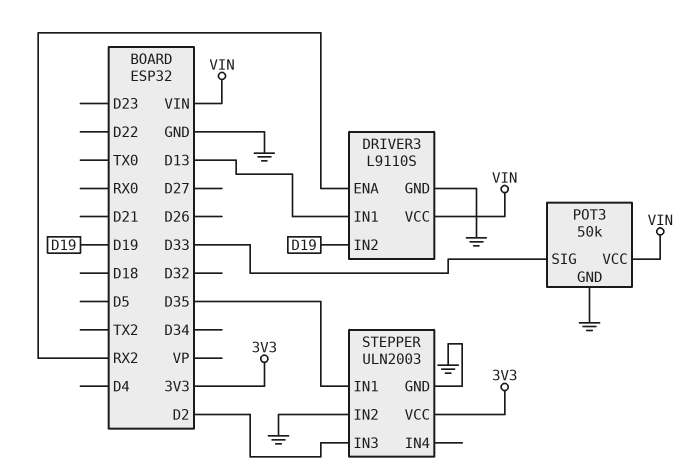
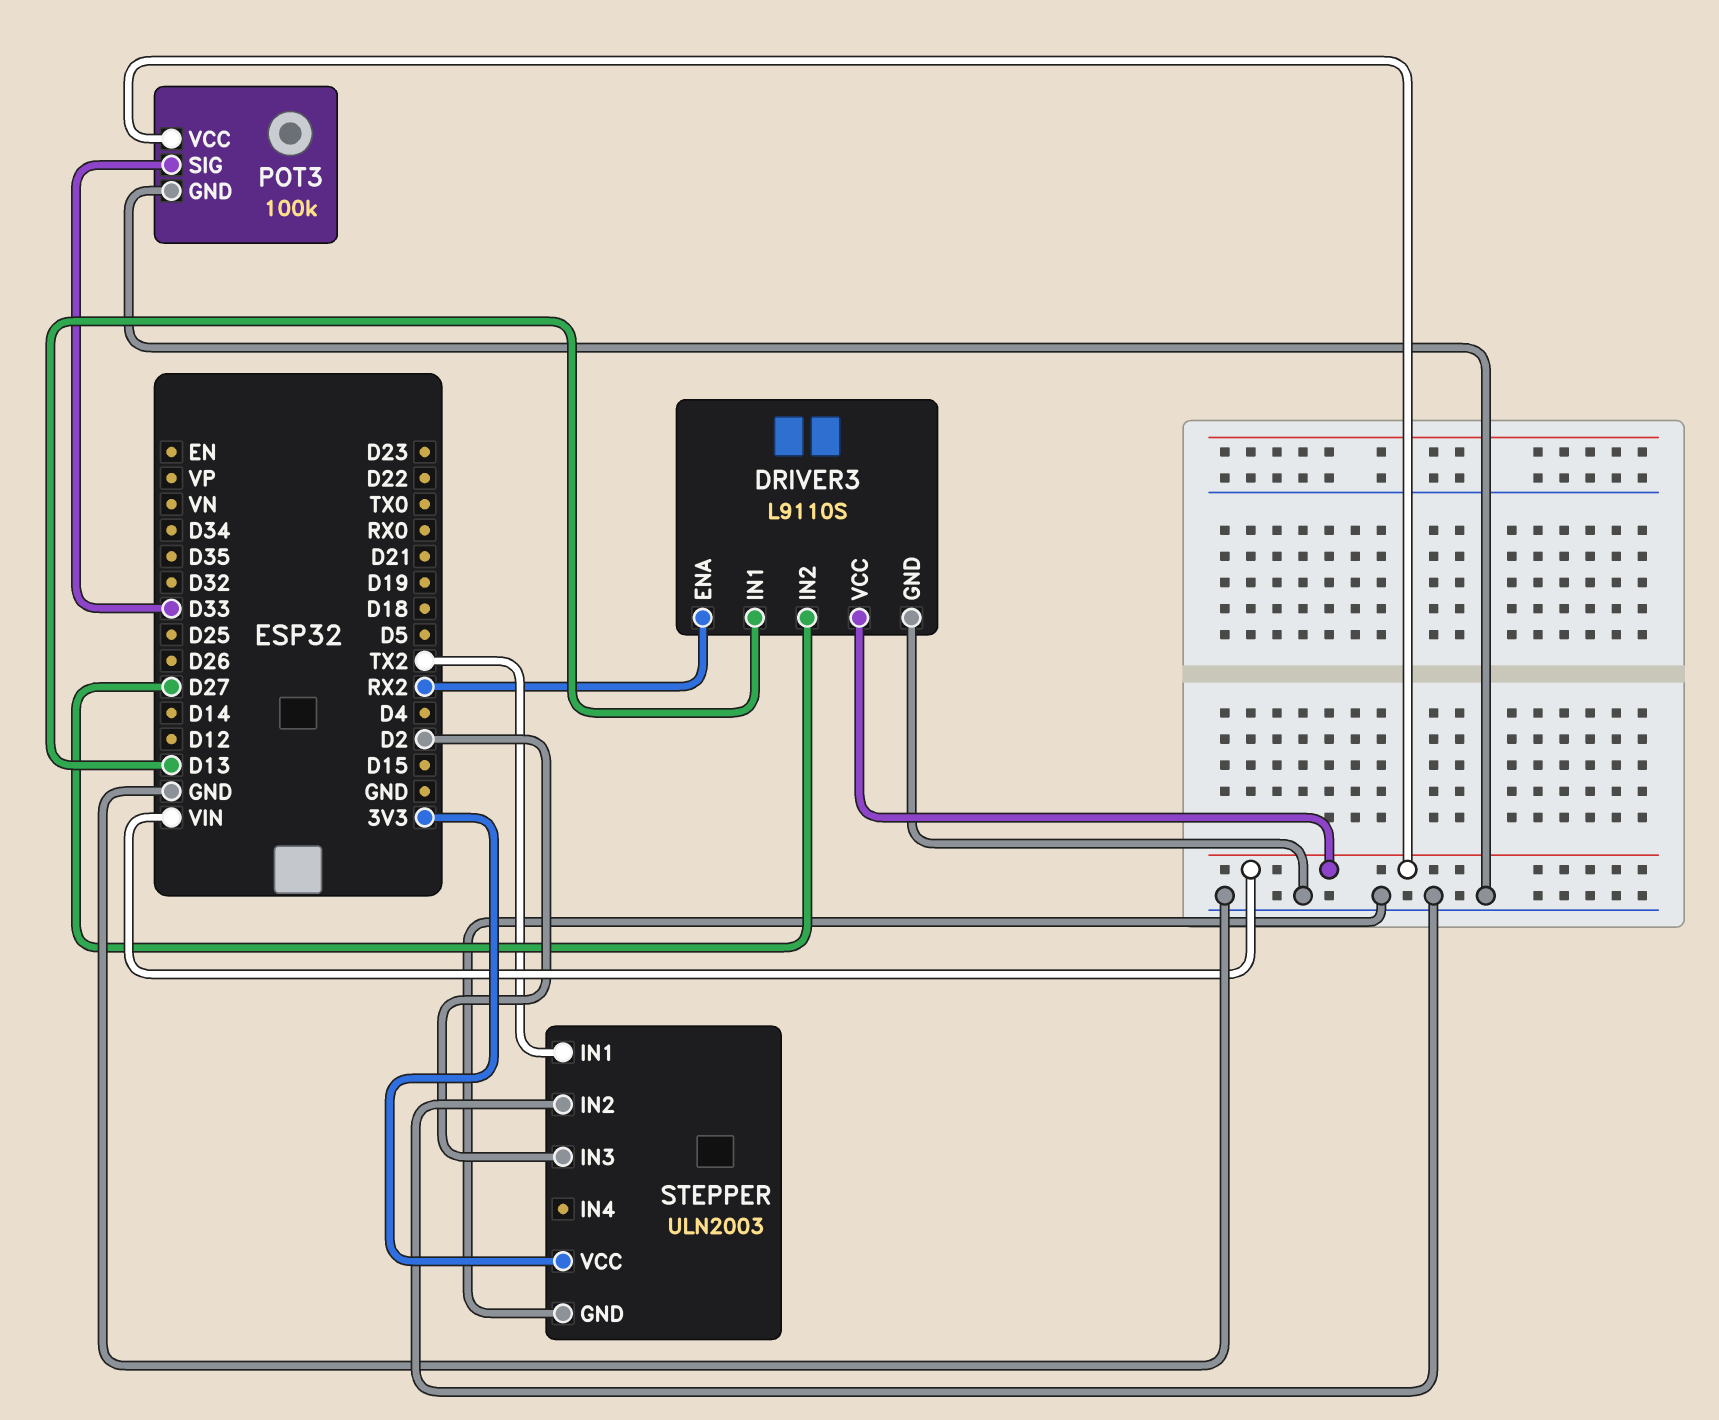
DRIVER3 pin IN2: D19 -> D27
POT3: 50k -> 100k
STEPPER pin IN1: D35 -> TX2

